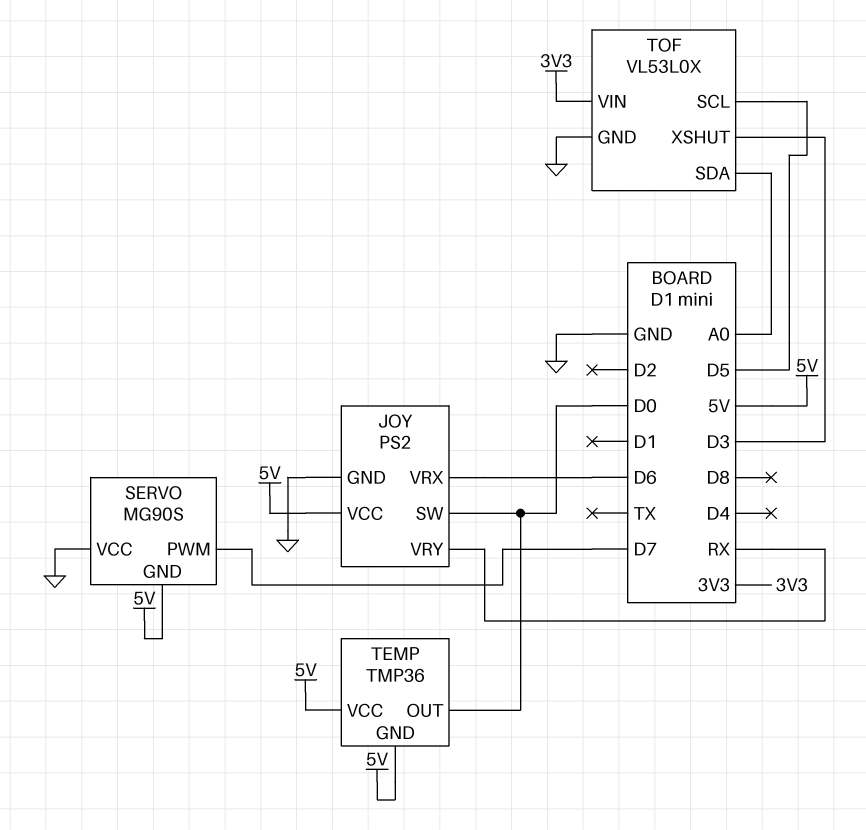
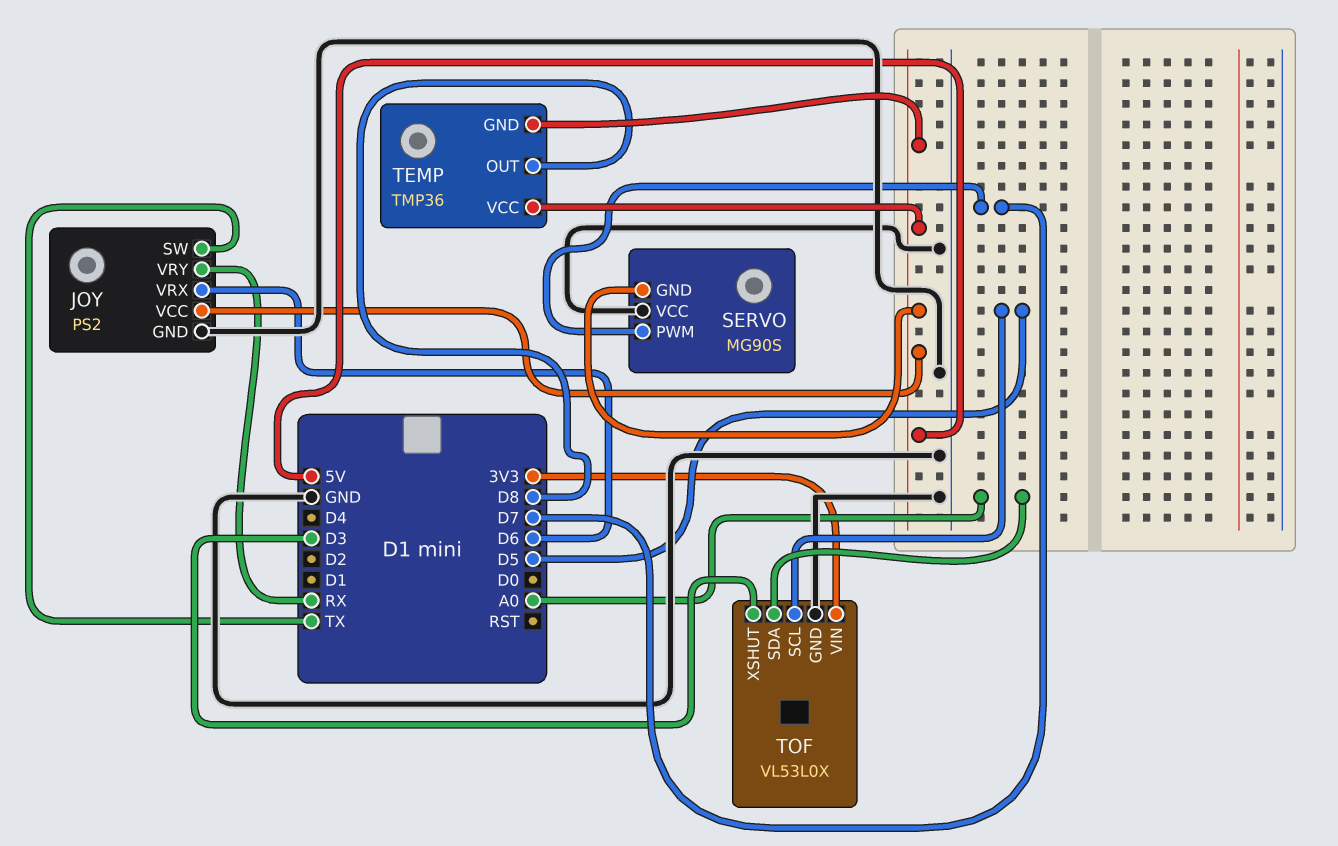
JOY pin SW: D0 -> TX
TEMP pin OUT: D0 -> D8

